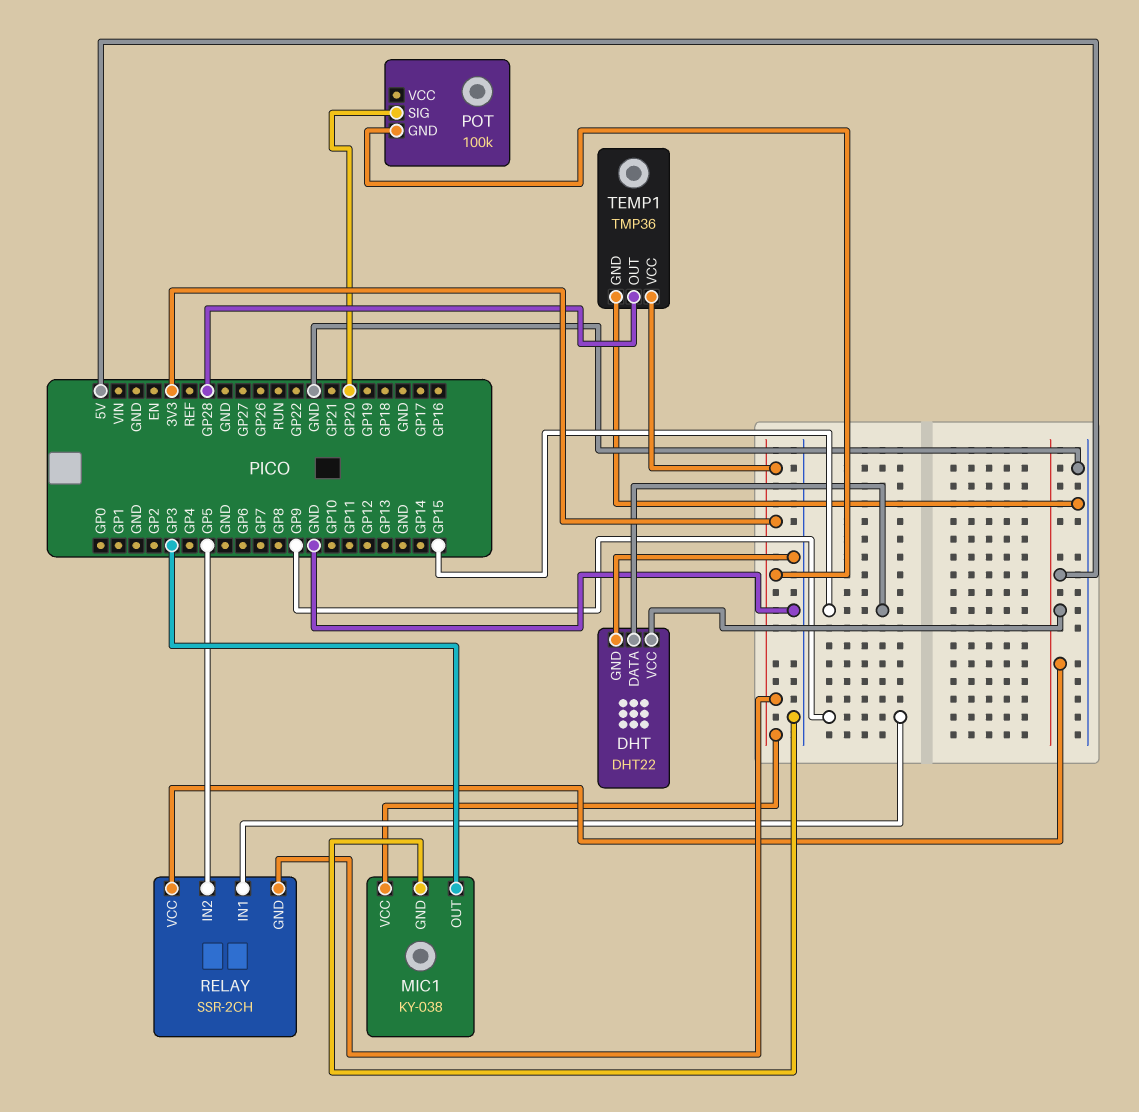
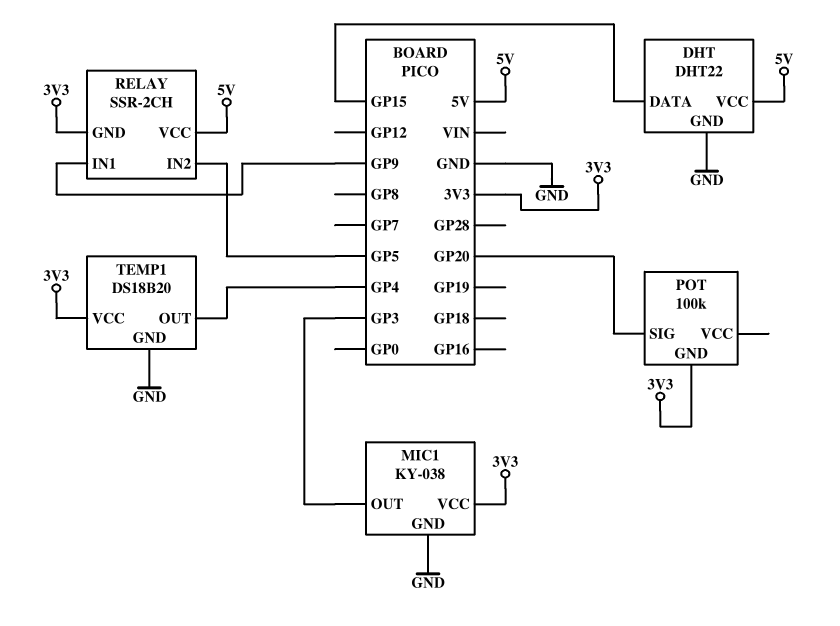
TEMP1: TMP36 -> DS18B20
TEMP1 pin OUT: GP28 -> GP4

